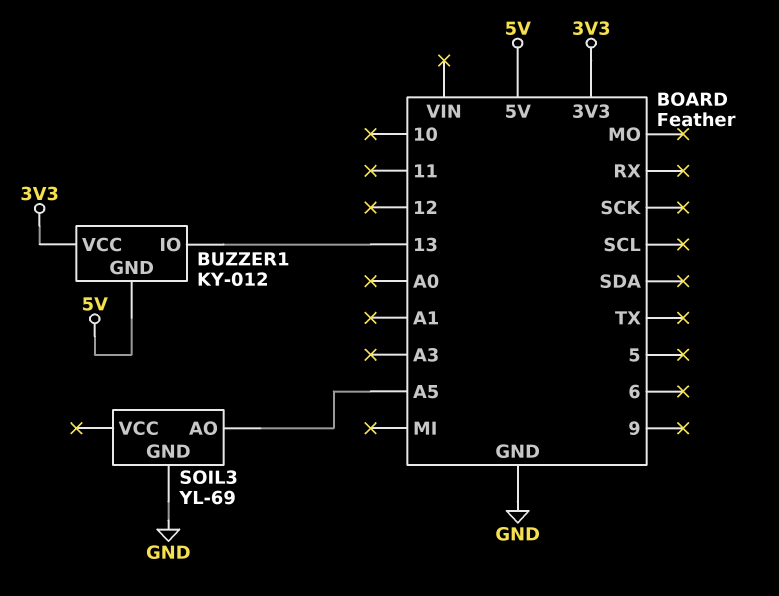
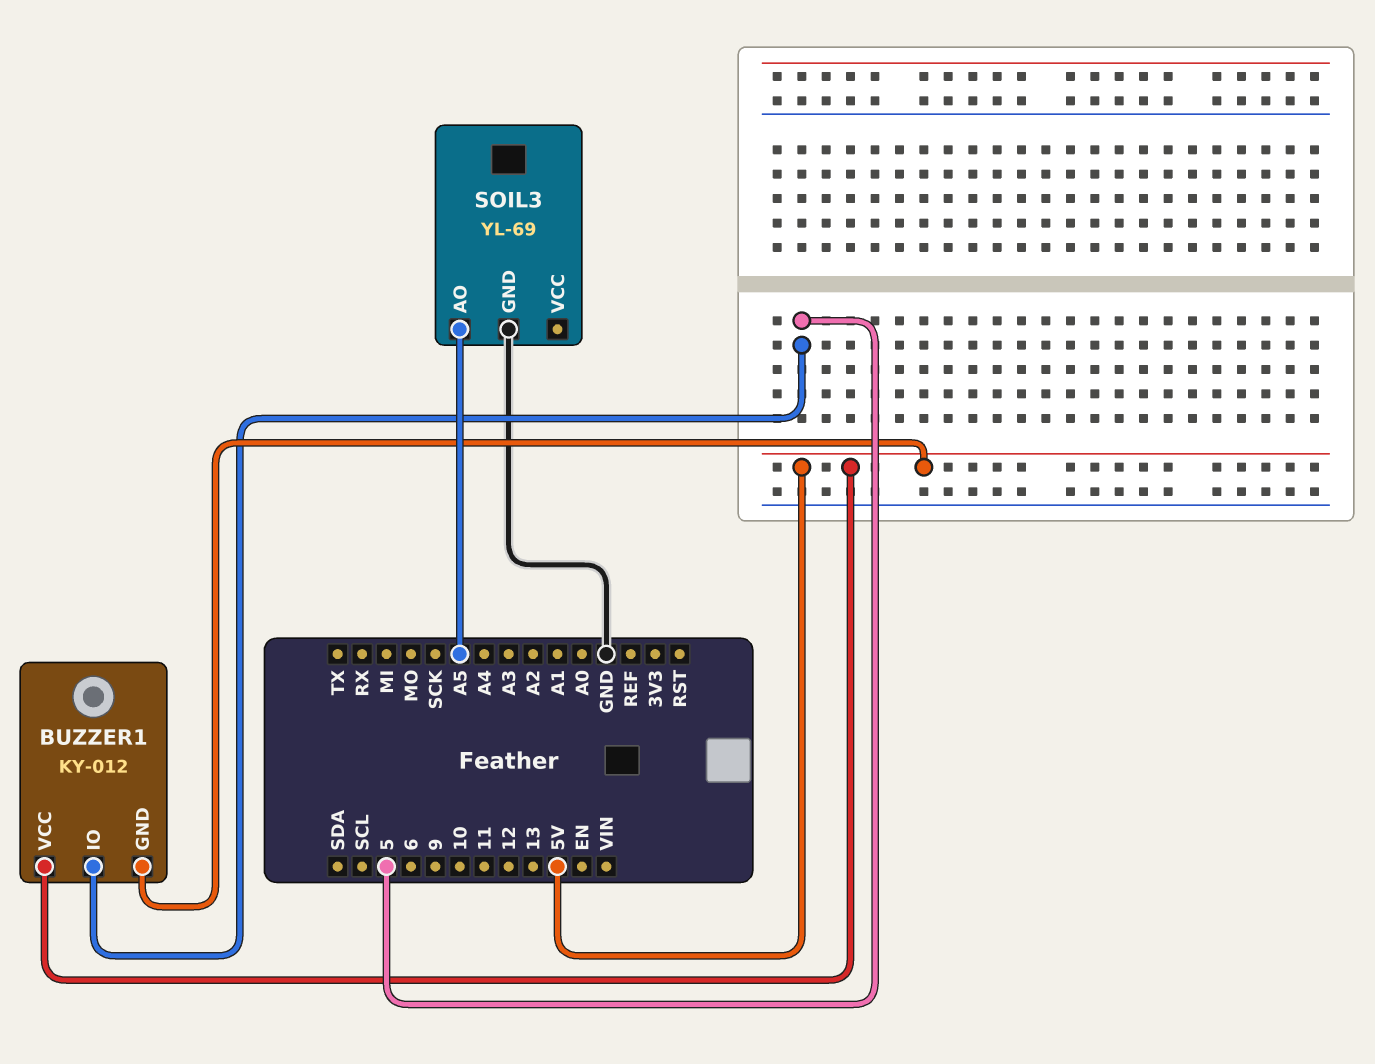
BUZZER1 pin IO: 13 -> 5
BUZZER1 pin VCC: 3V3 -> 5V

